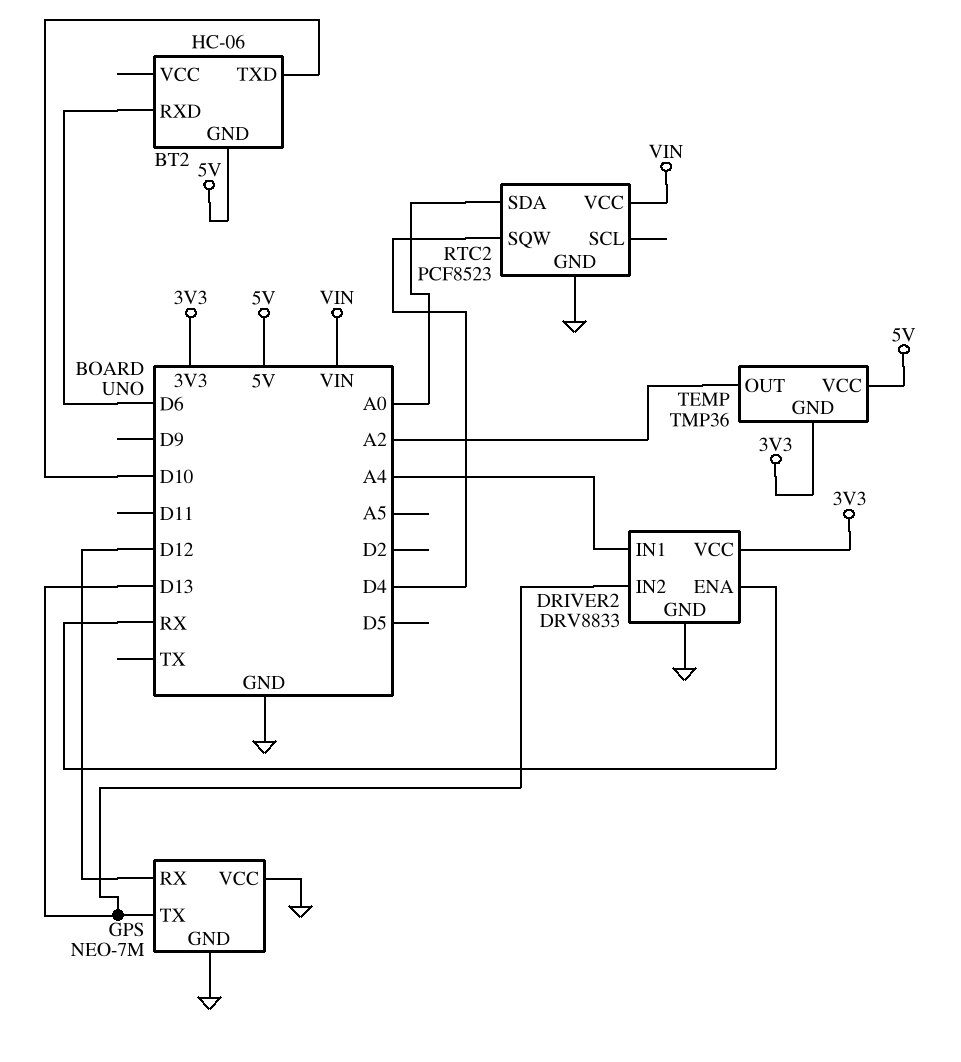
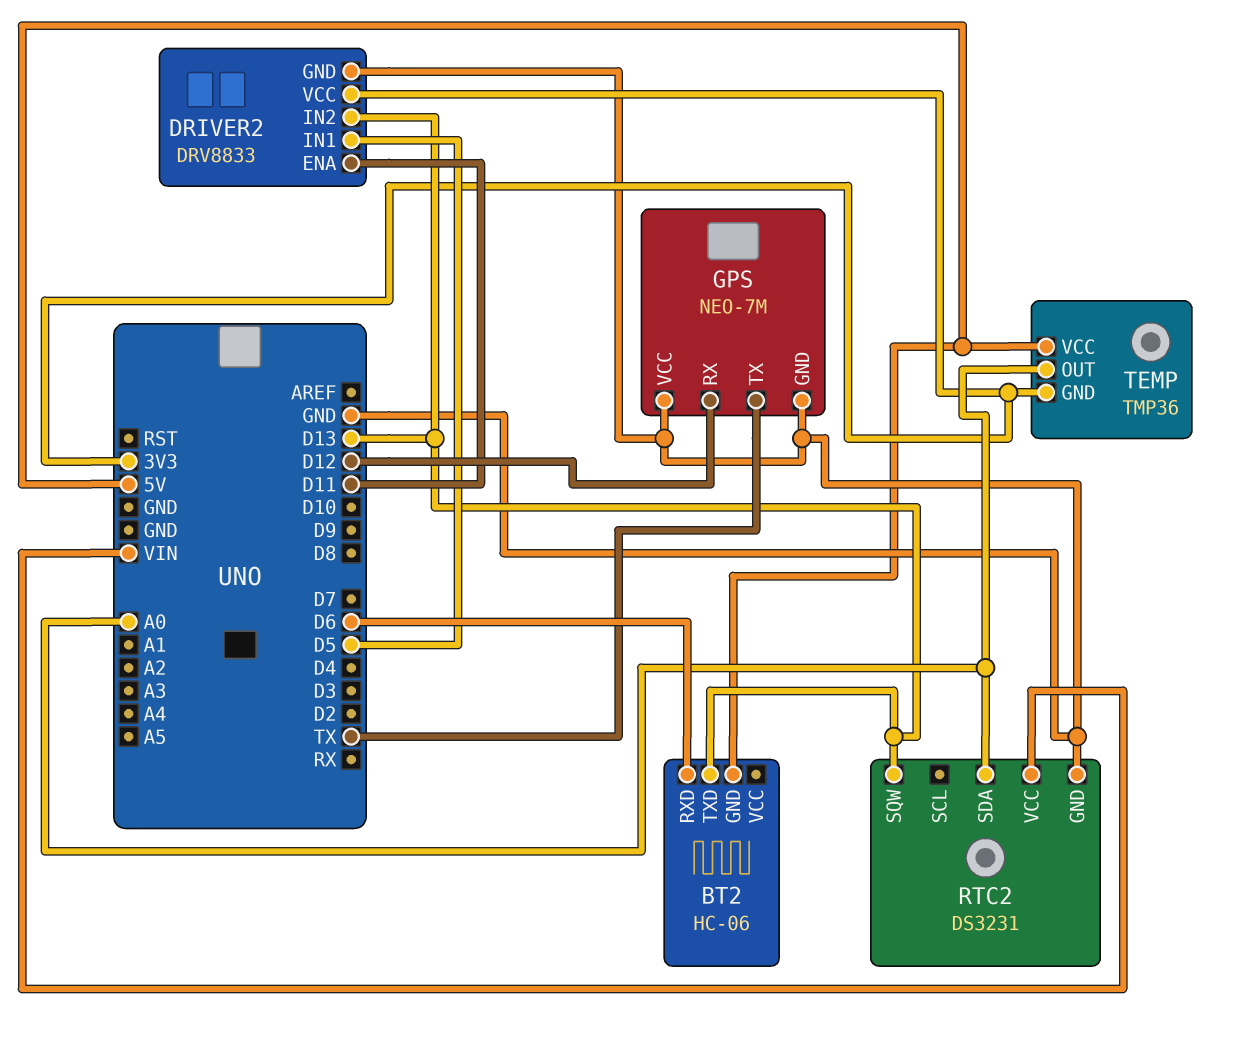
BT2 pin TXD: D10 -> D13
DRIVER2 pin ENA: RX -> D11
DRIVER2 pin IN1: A4 -> D5
GPS pin TX: D13 -> TX
RTC2: PCF8523 -> DS3231
RTC2 pin SQW: D4 -> D13
TEMP pin OUT: A2 -> A0

